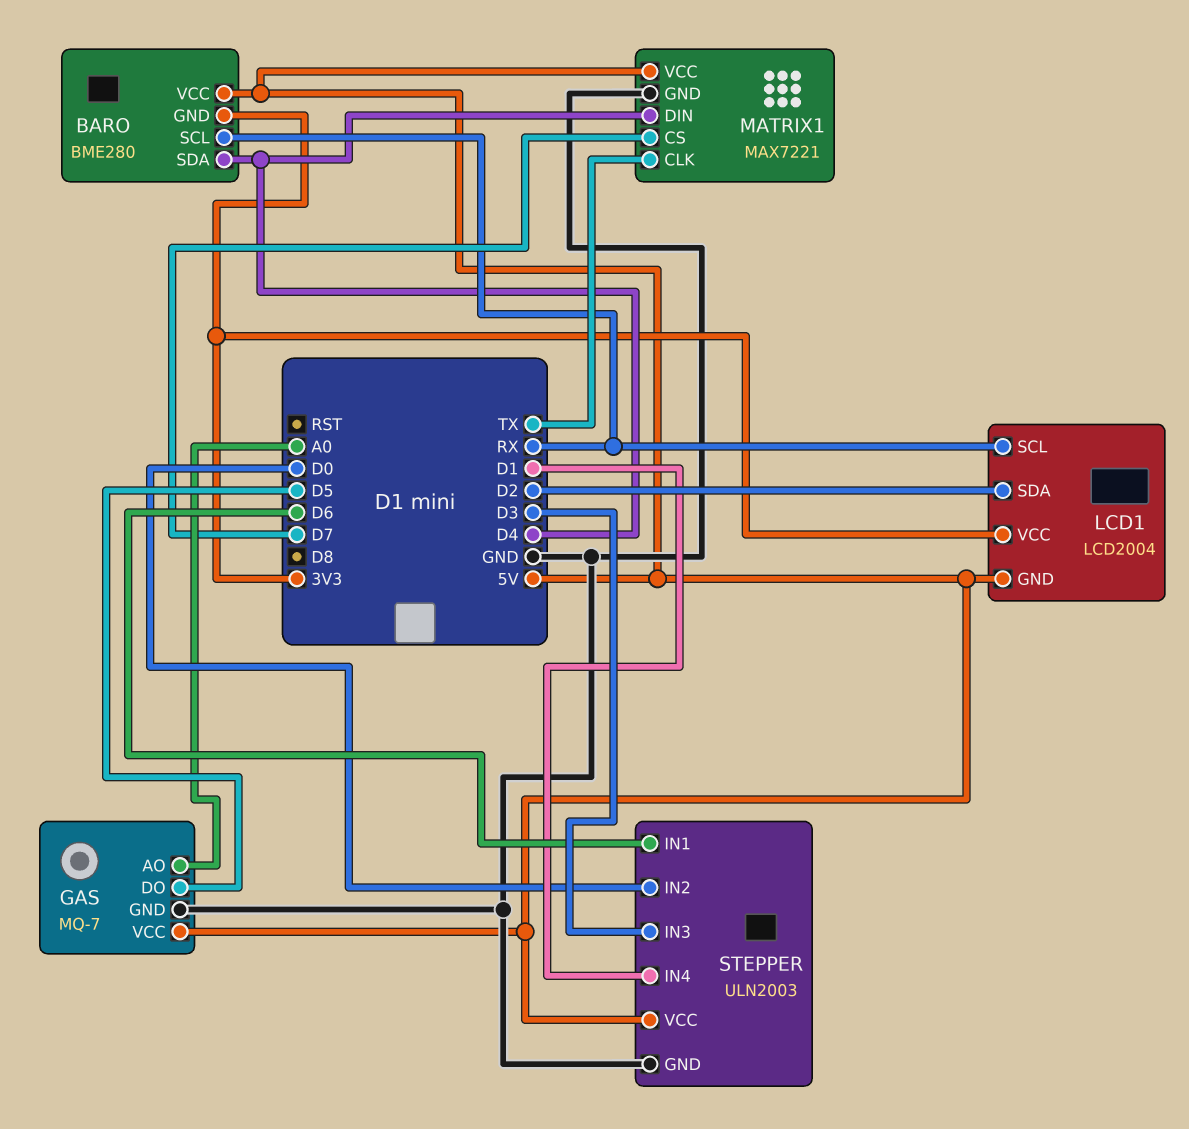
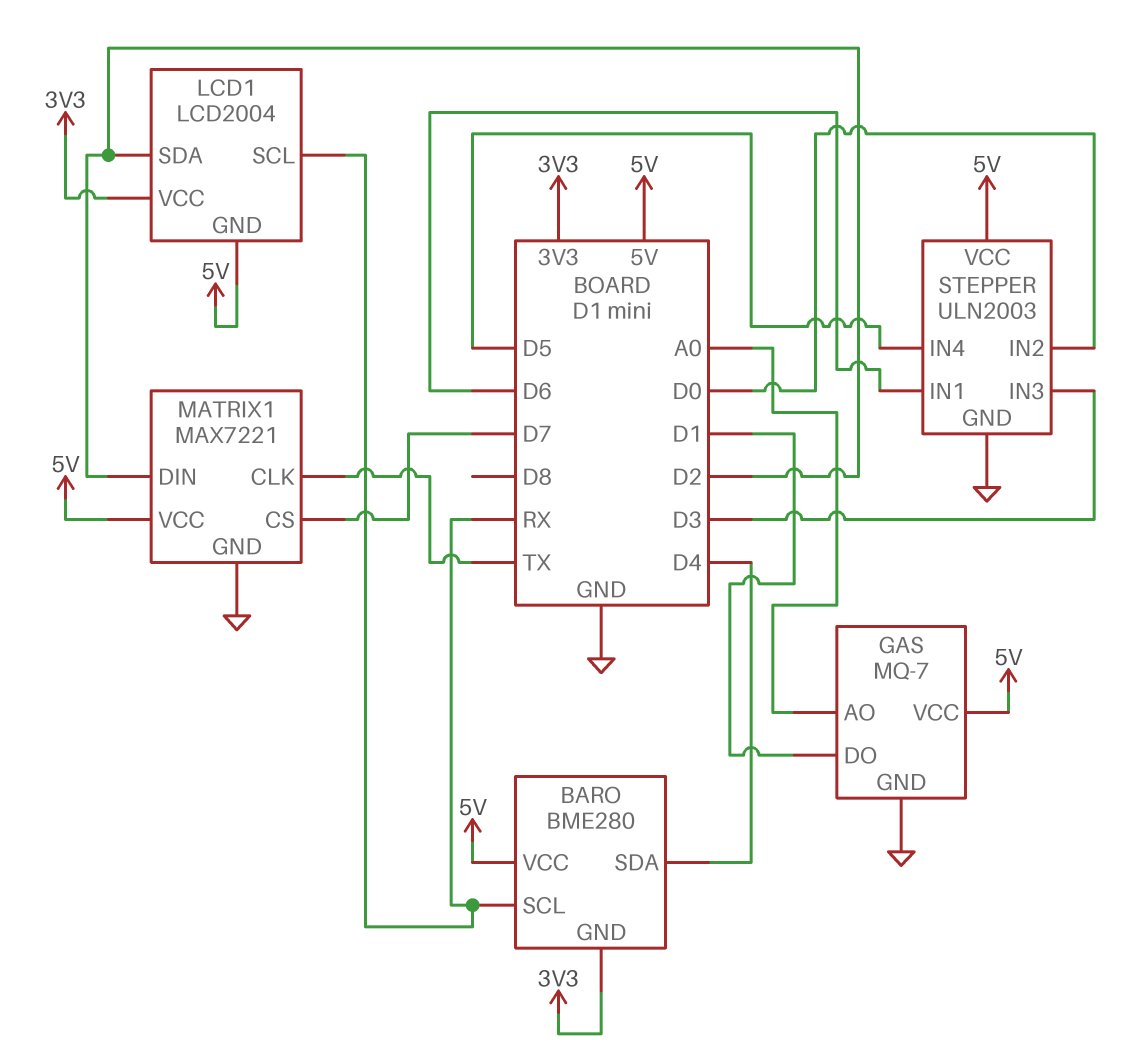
GAS pin DO: D5 -> D1
MATRIX1 pin DIN: D4 -> D2
STEPPER pin IN4: D1 -> D5

